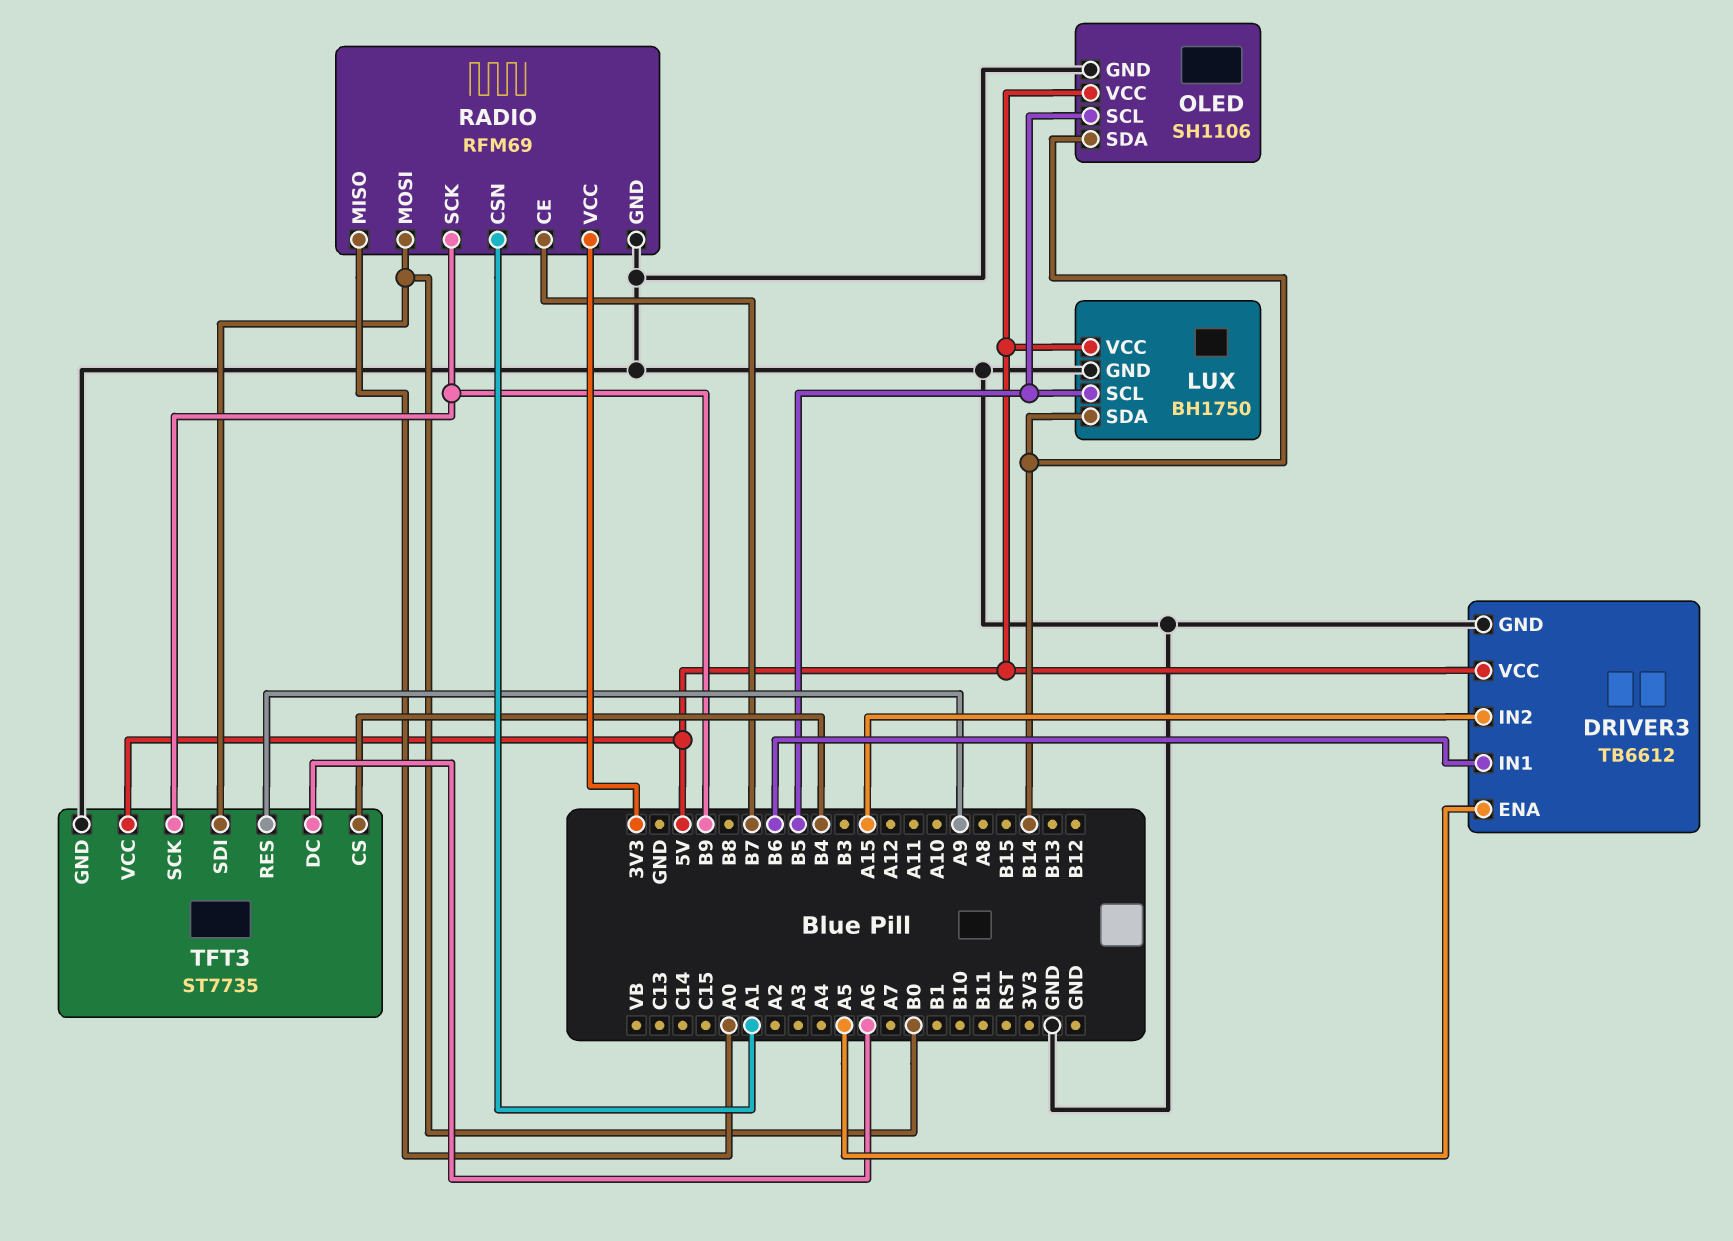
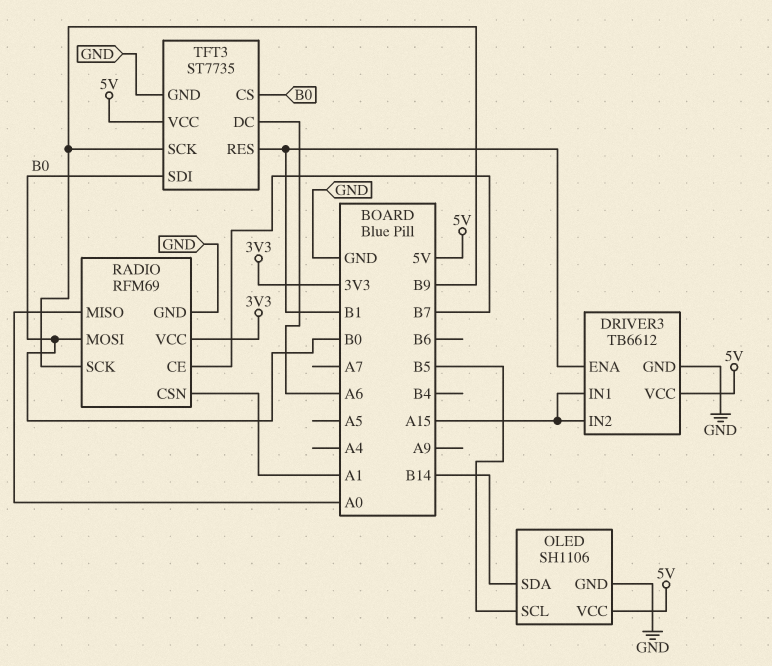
DRIVER3 pin ENA: A5 -> B1
DRIVER3 pin IN1: B6 -> A15
LUX: BH1750 -> none
LUX pin GND: GND -> none
LUX pin SCL: B5 -> none
LUX pin SDA: B14 -> none
LUX pin VCC: 5V -> none
TFT3 pin CS: B4 -> B0
TFT3 pin RES: A9 -> B1

